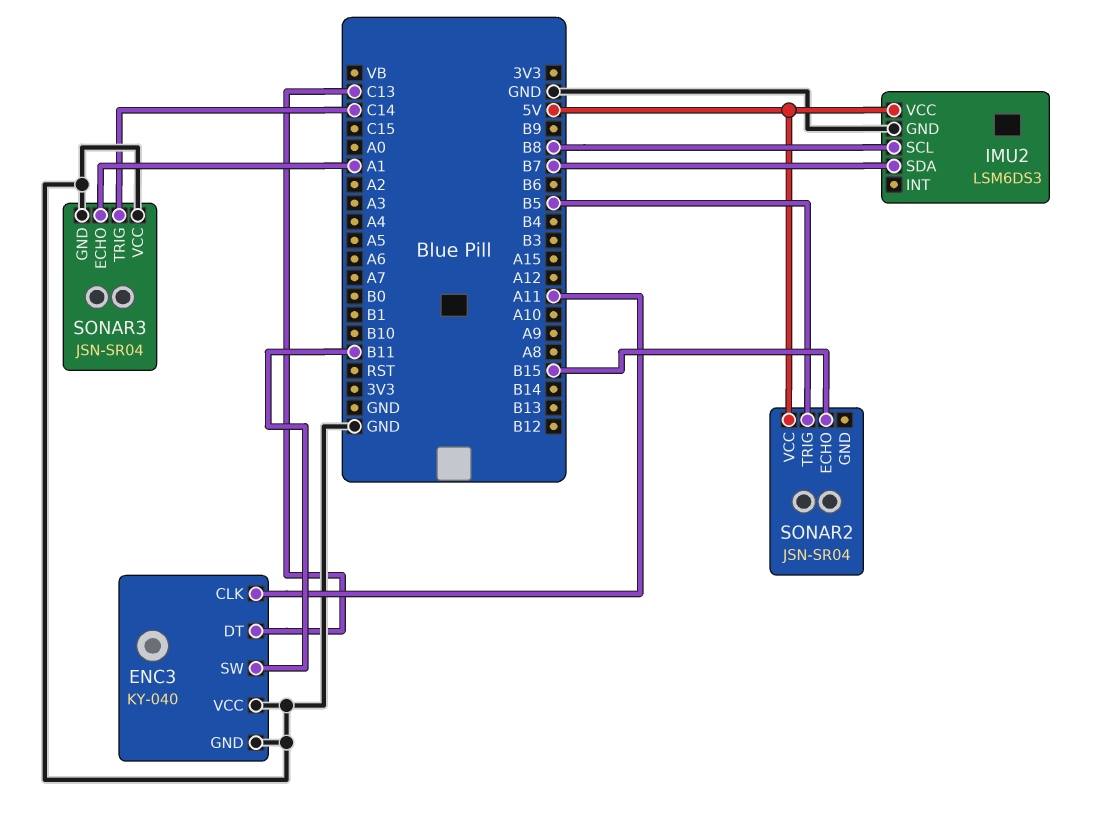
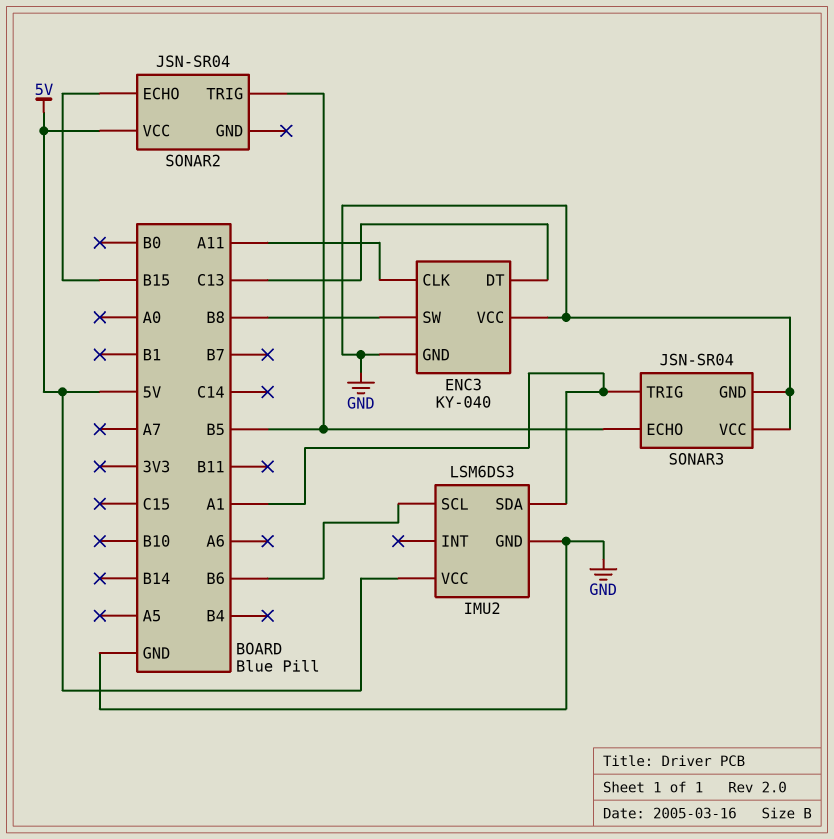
ENC3 pin SW: B11 -> B8
IMU2 pin SCL: B8 -> B6
IMU2 pin SDA: B7 -> A1
SONAR3 pin ECHO: A1 -> B5
SONAR3 pin TRIG: C14 -> A1

